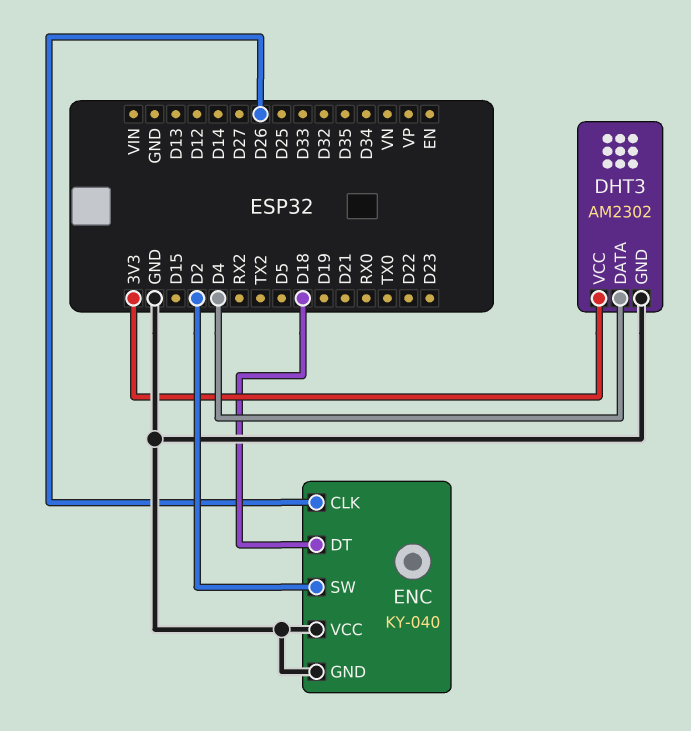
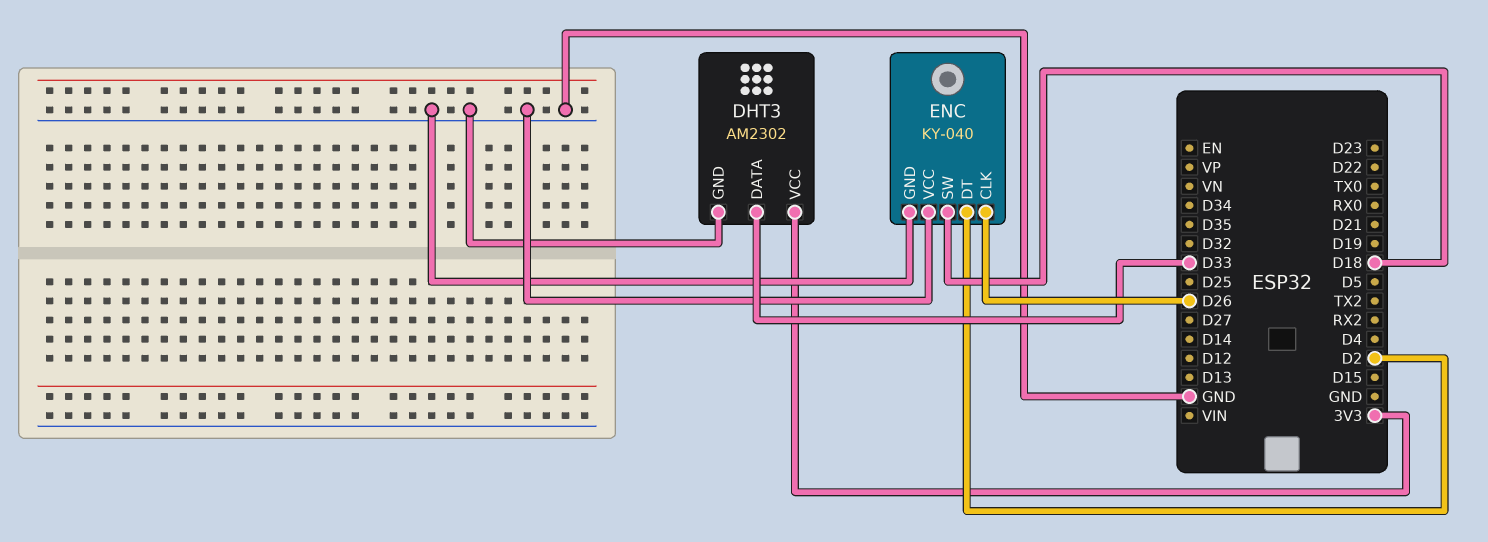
DHT3 pin DATA: D4 -> D33
ENC pin DT: D18 -> D2
ENC pin SW: D2 -> D18

